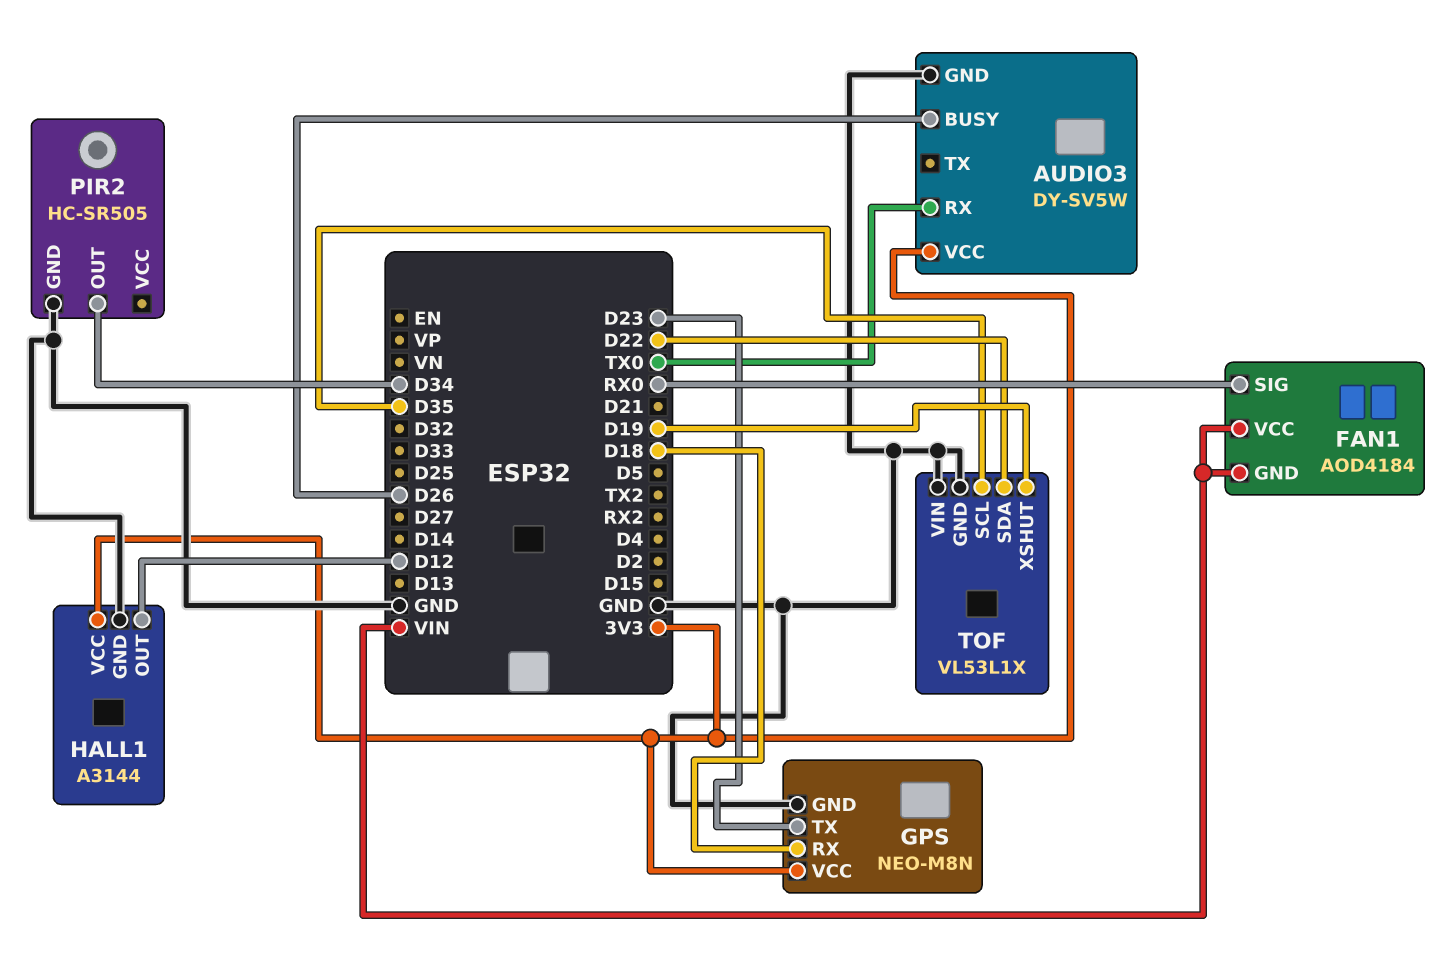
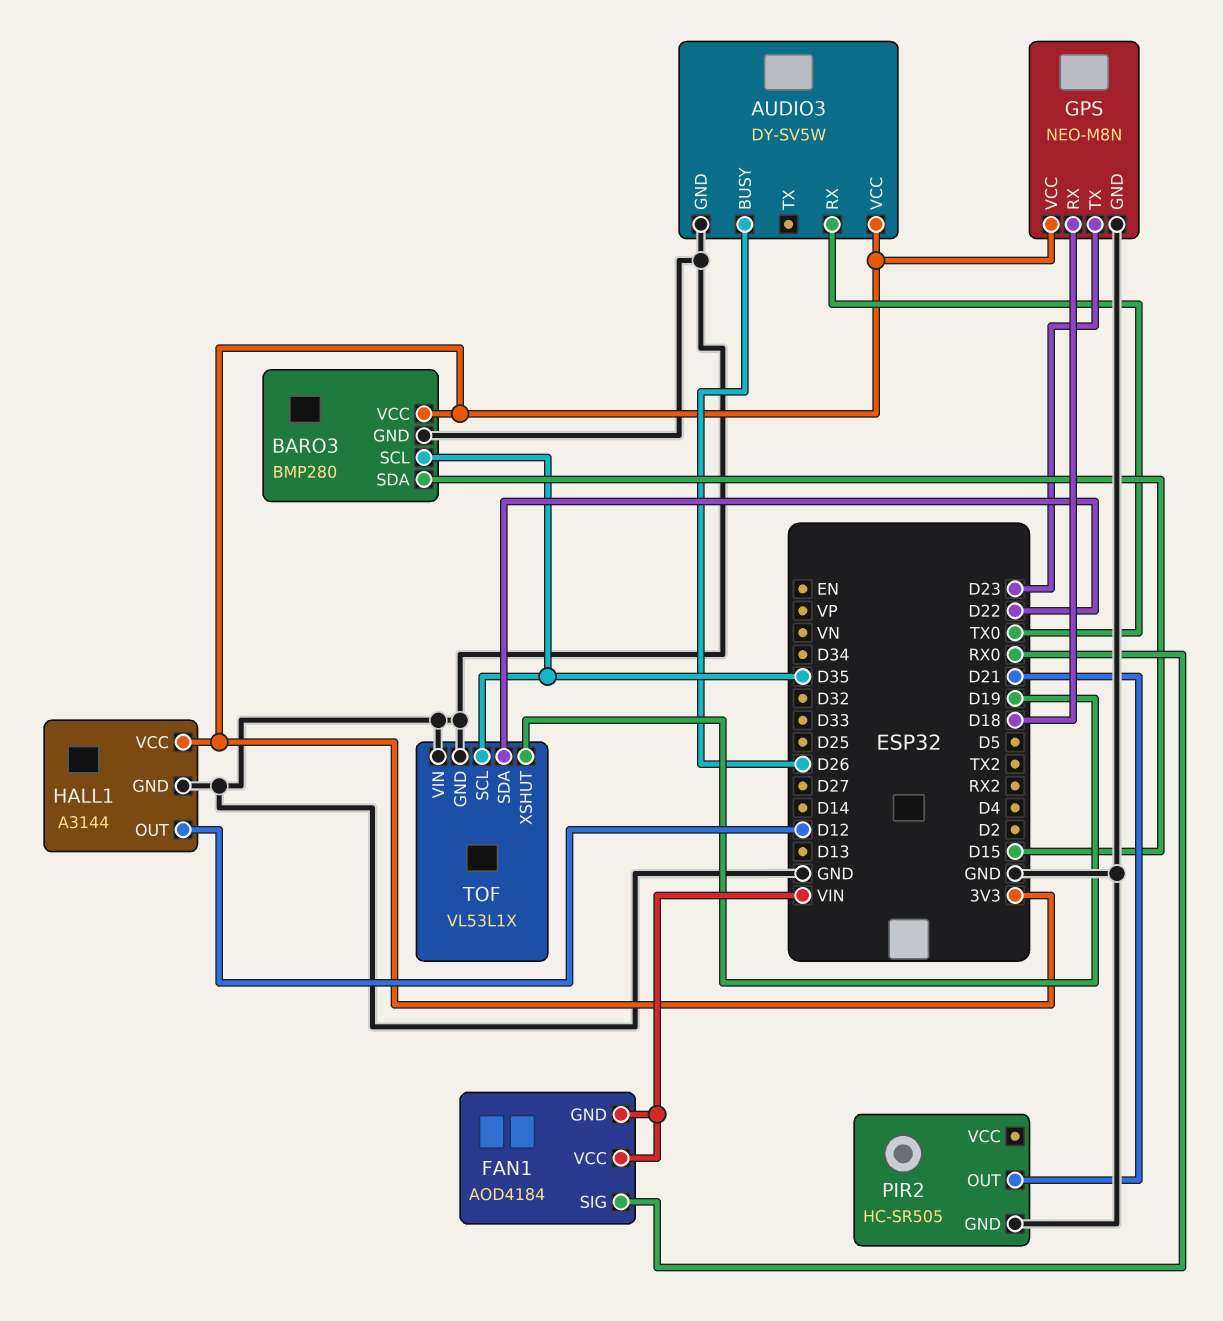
BARO3: none -> BMP280
BARO3 pin GND: none -> GND
BARO3 pin SCL: none -> D35
BARO3 pin SDA: none -> D15
BARO3 pin VCC: none -> 3V3
PIR2 pin OUT: D34 -> D21

